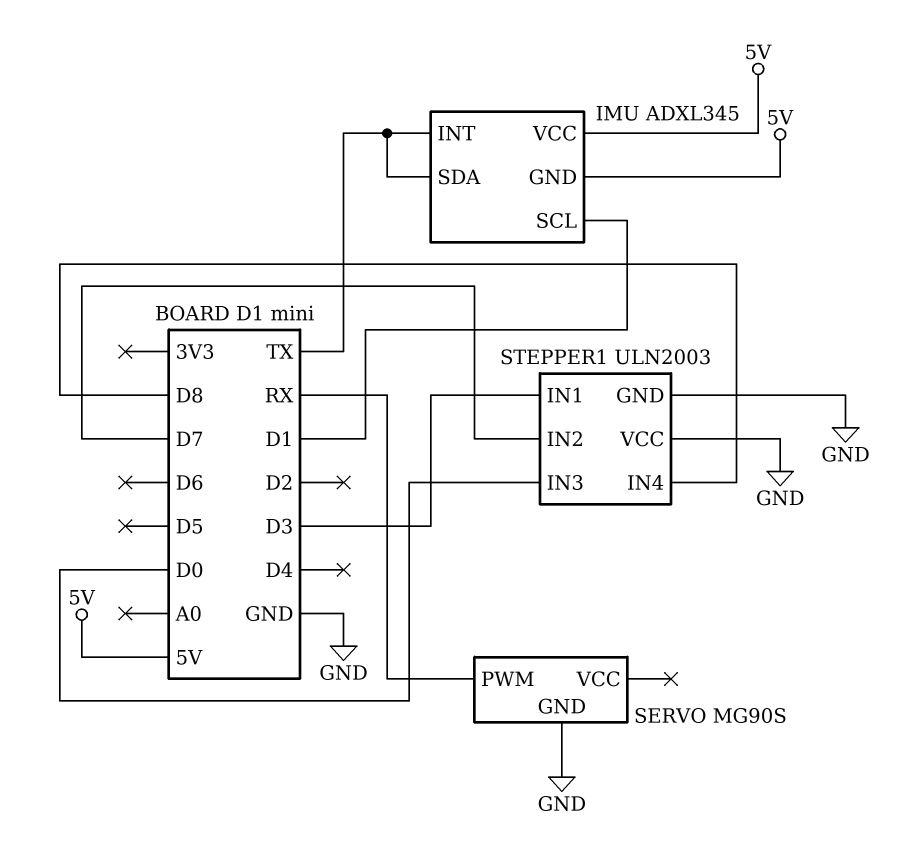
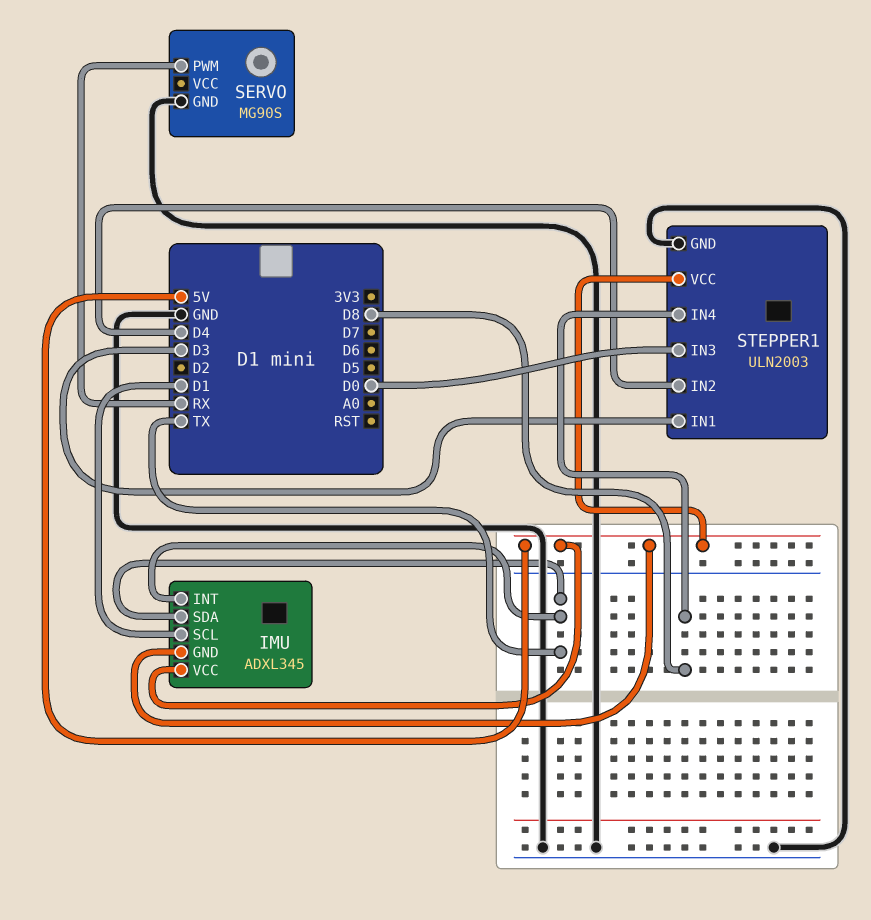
STEPPER1 pin IN2: D7 -> D4
STEPPER1 pin VCC: GND -> 5V

